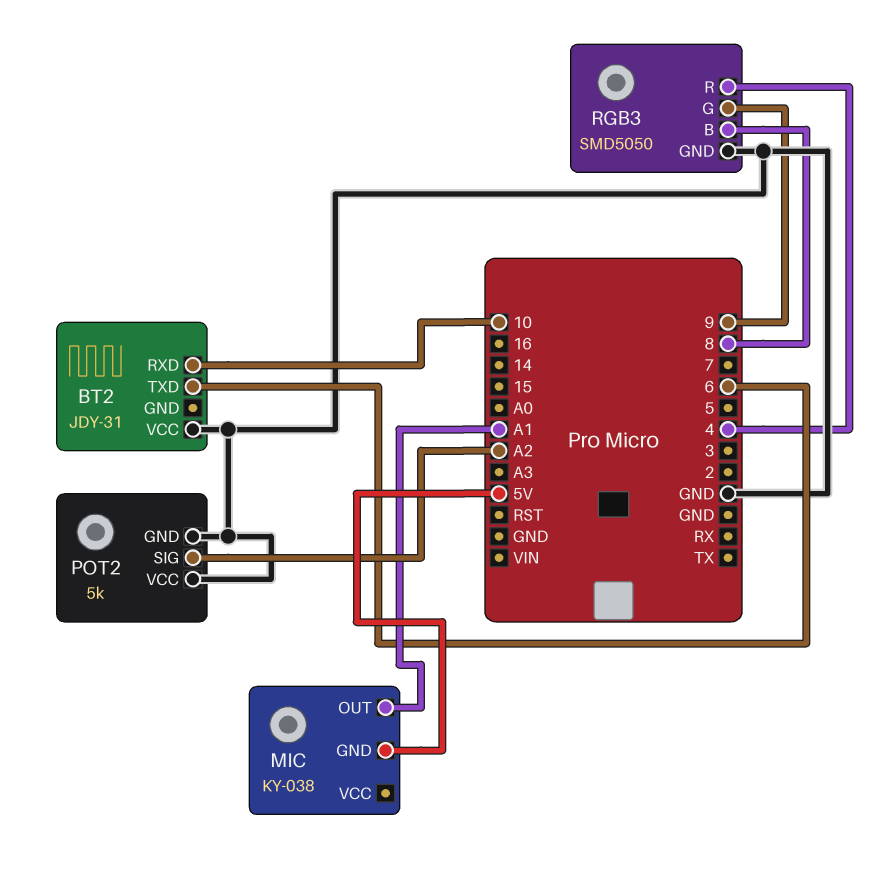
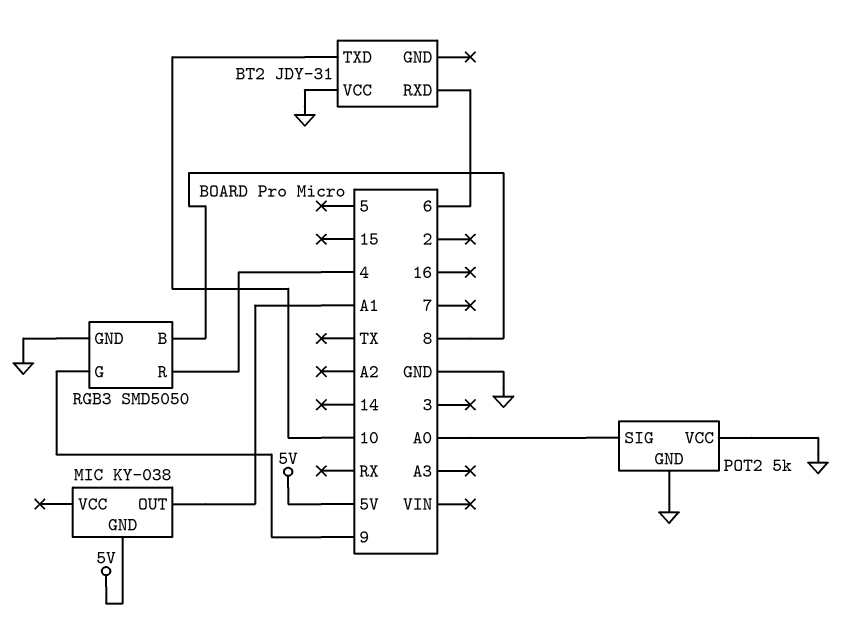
BT2 pin RXD: 10 -> 6
BT2 pin TXD: 6 -> 10
POT2 pin SIG: A2 -> A0

